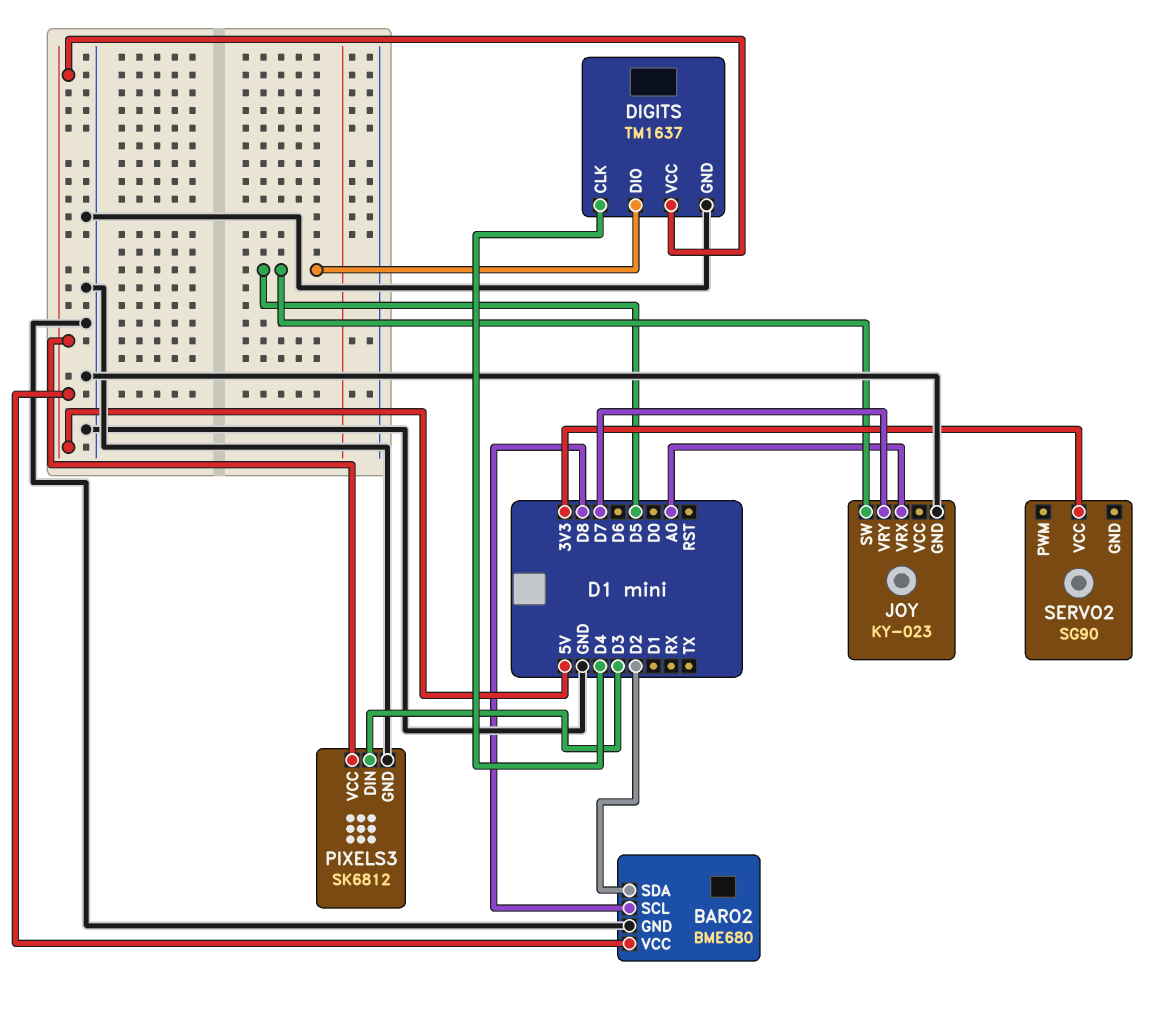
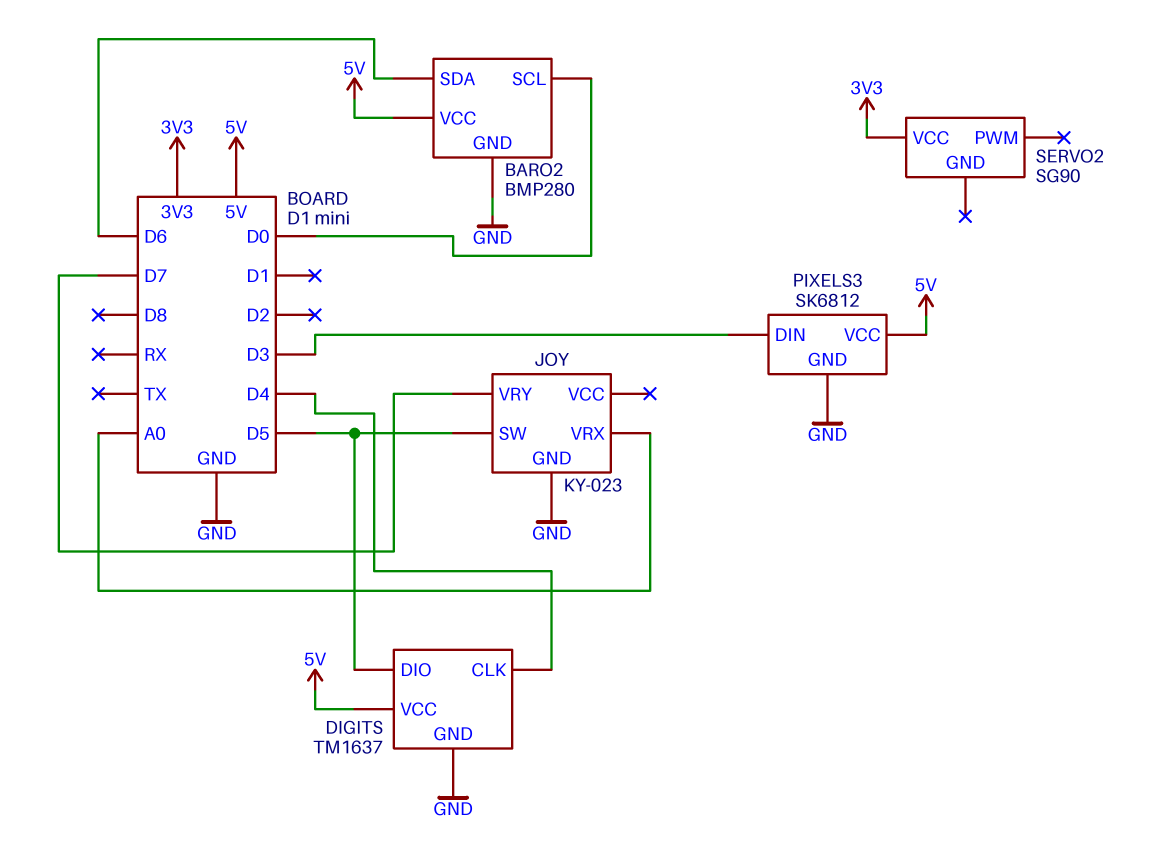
BARO2: BME680 -> BMP280
BARO2 pin SCL: D8 -> D0
BARO2 pin SDA: D2 -> D6

